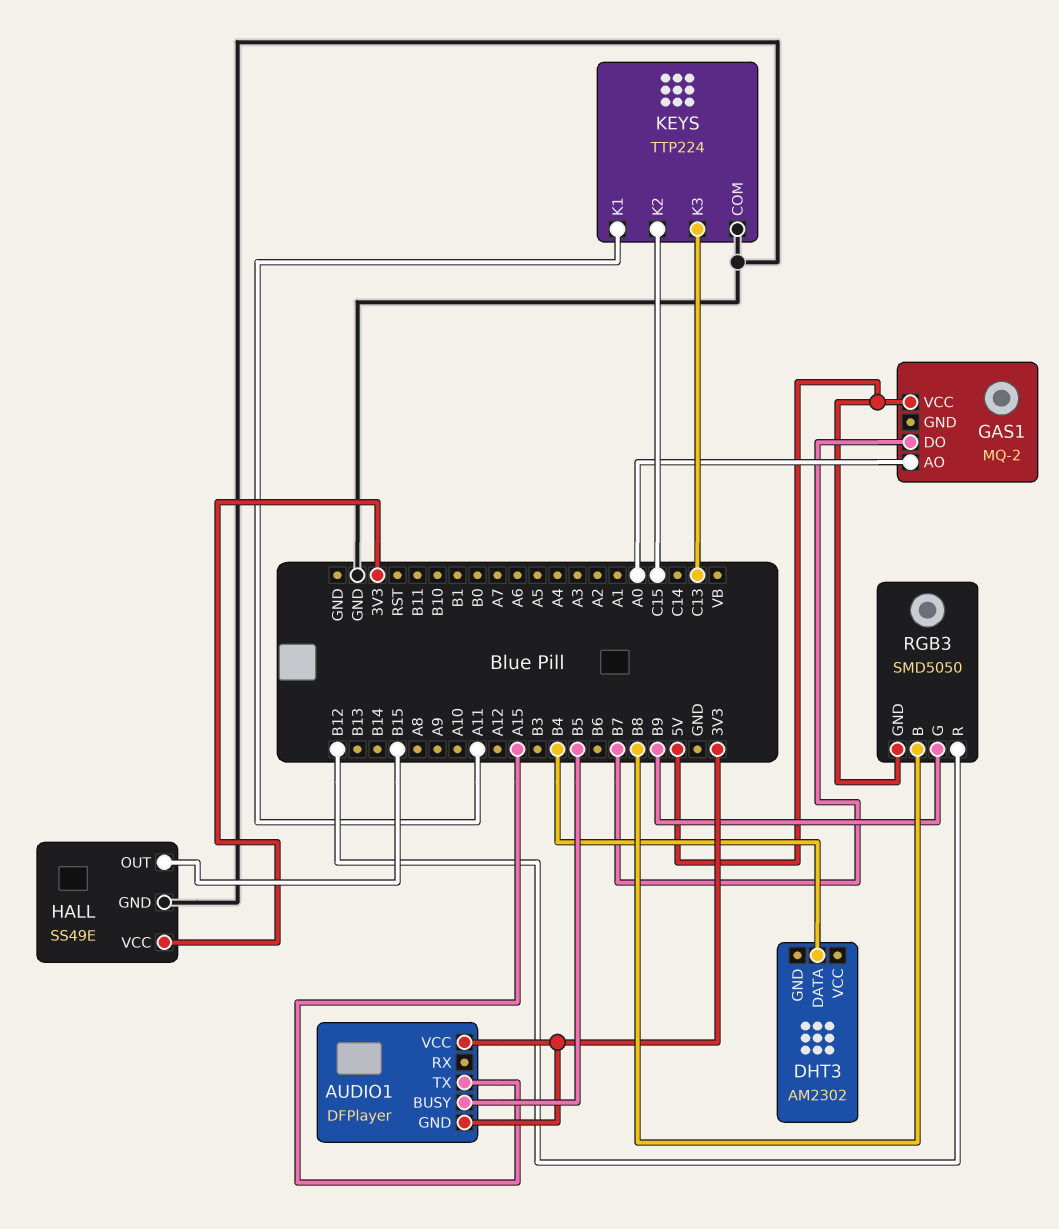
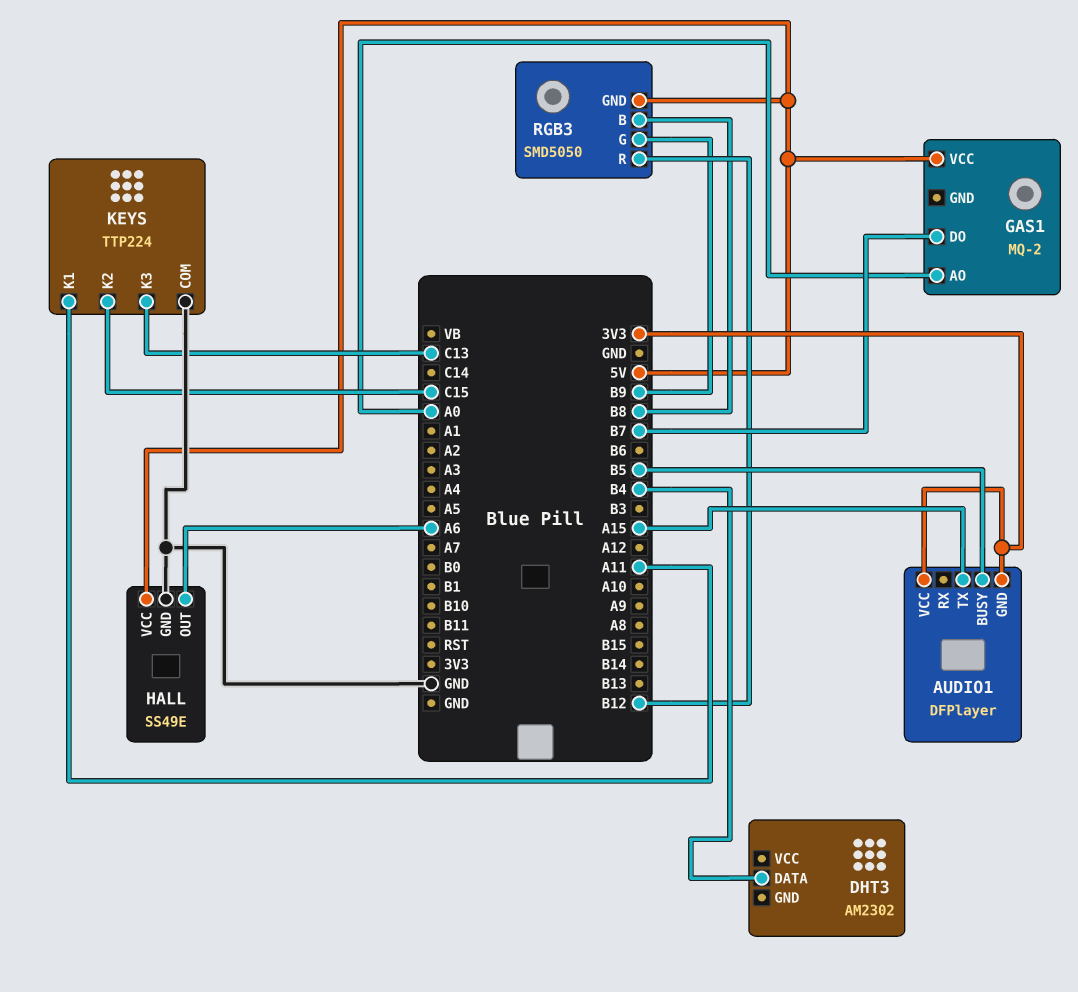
HALL pin OUT: B15 -> A6
HALL pin VCC: 3V3 -> 5V

